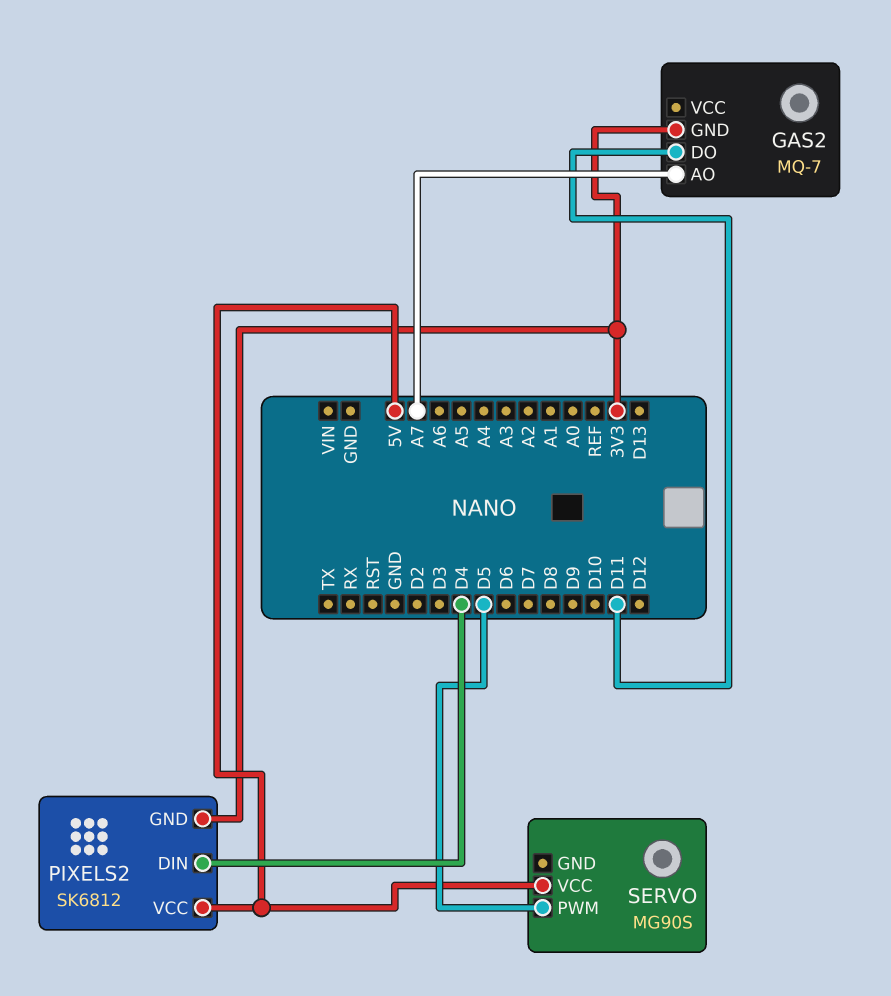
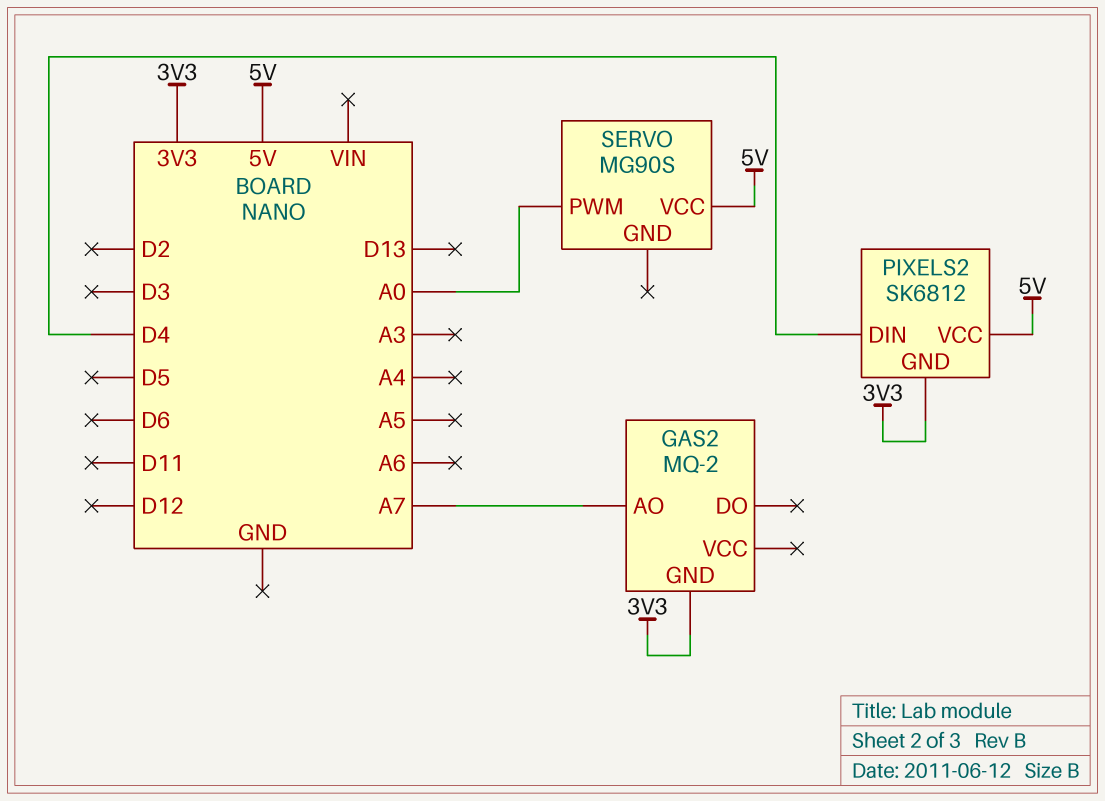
GAS2: MQ-7 -> MQ-2
GAS2 pin DO: D11 -> none
SERVO pin PWM: D5 -> A0

